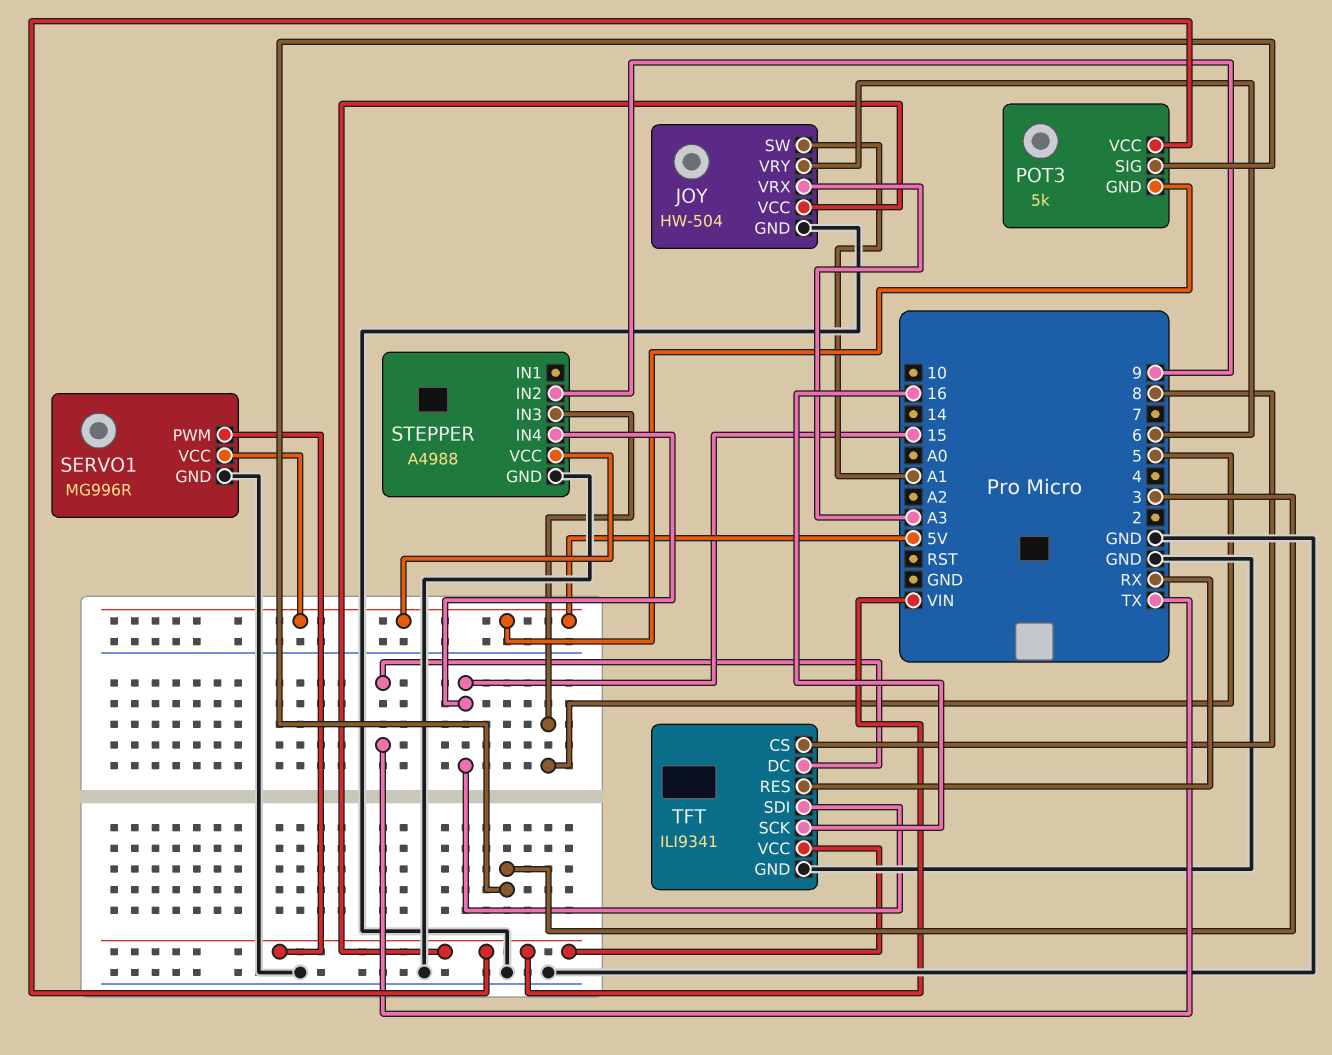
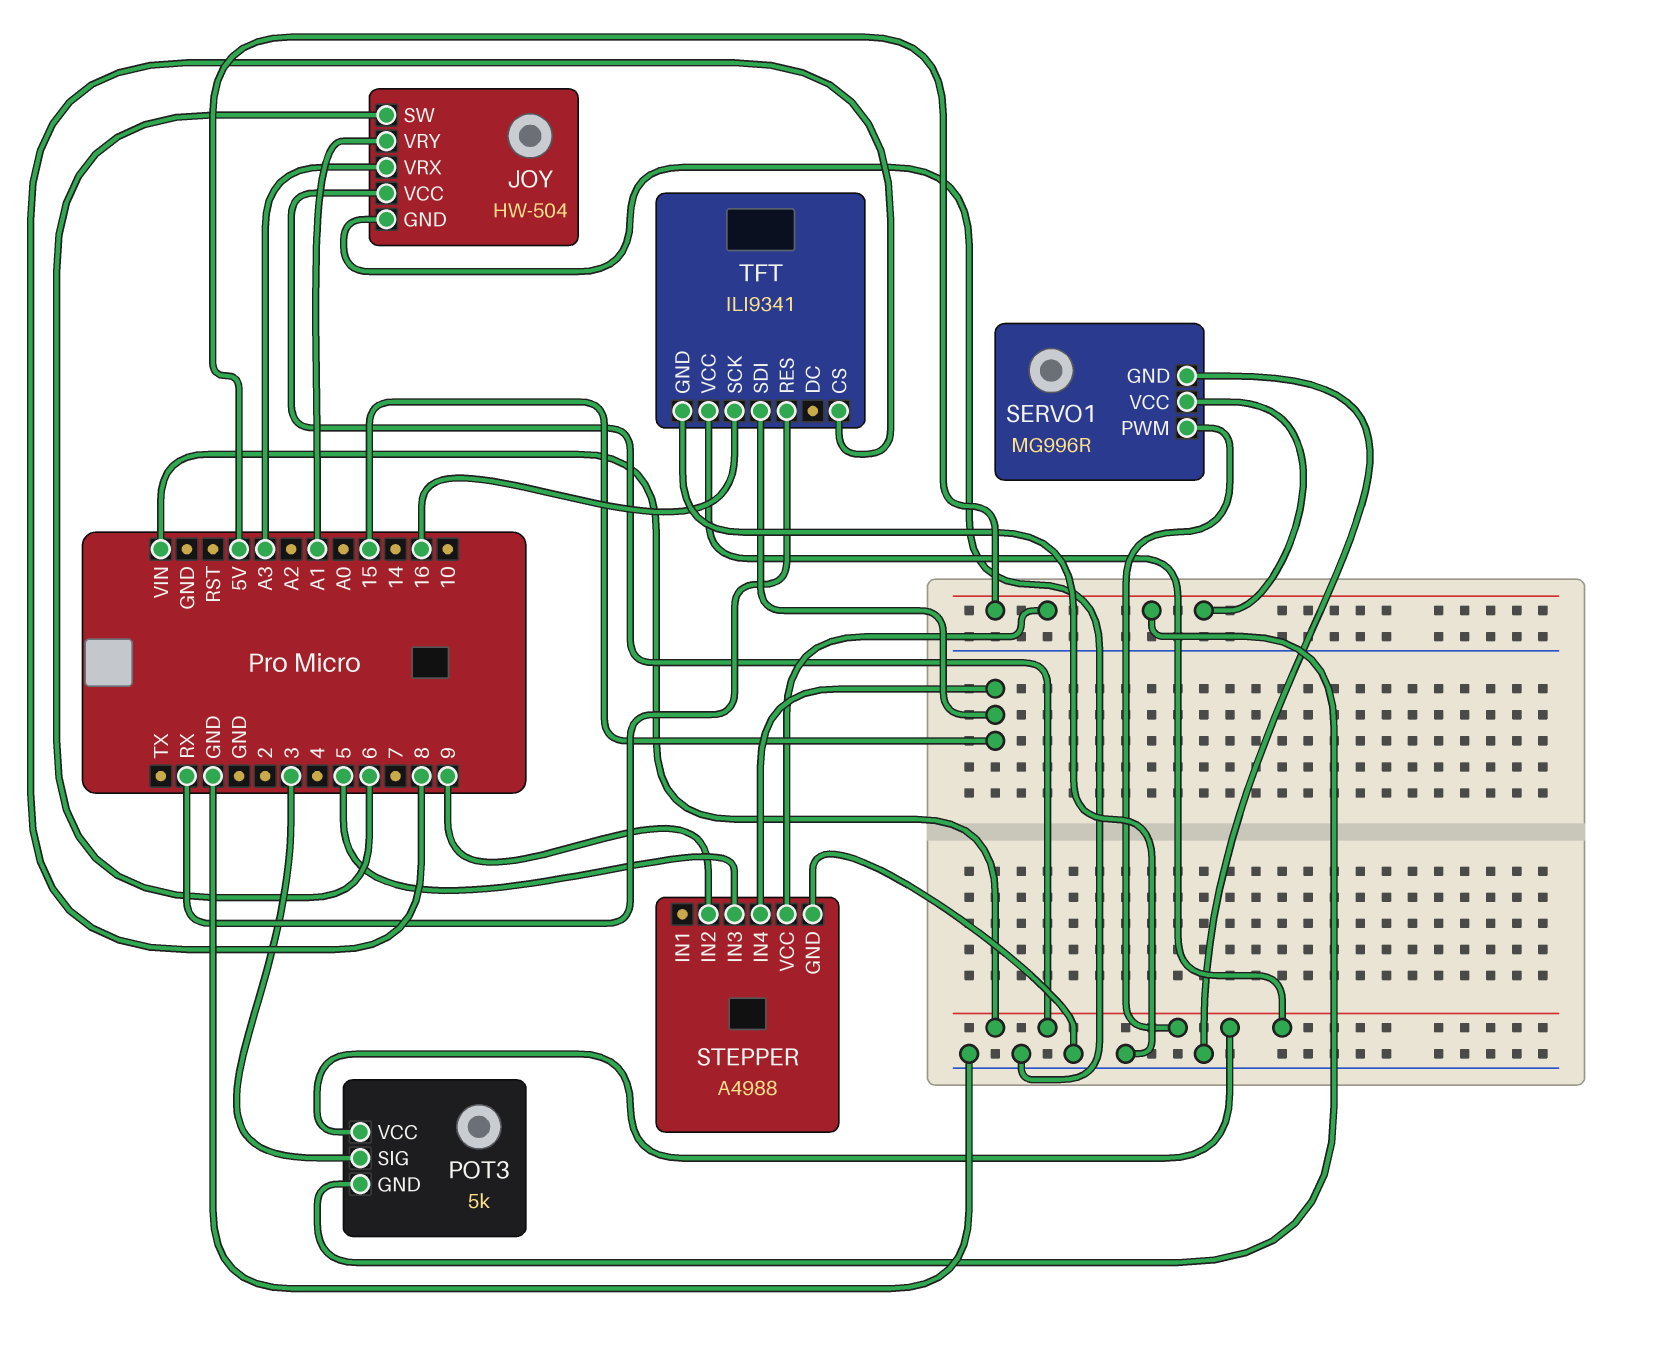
JOY pin SW: A1 -> 6
JOY pin VRY: 6 -> A1
TFT pin DC: TX -> none

